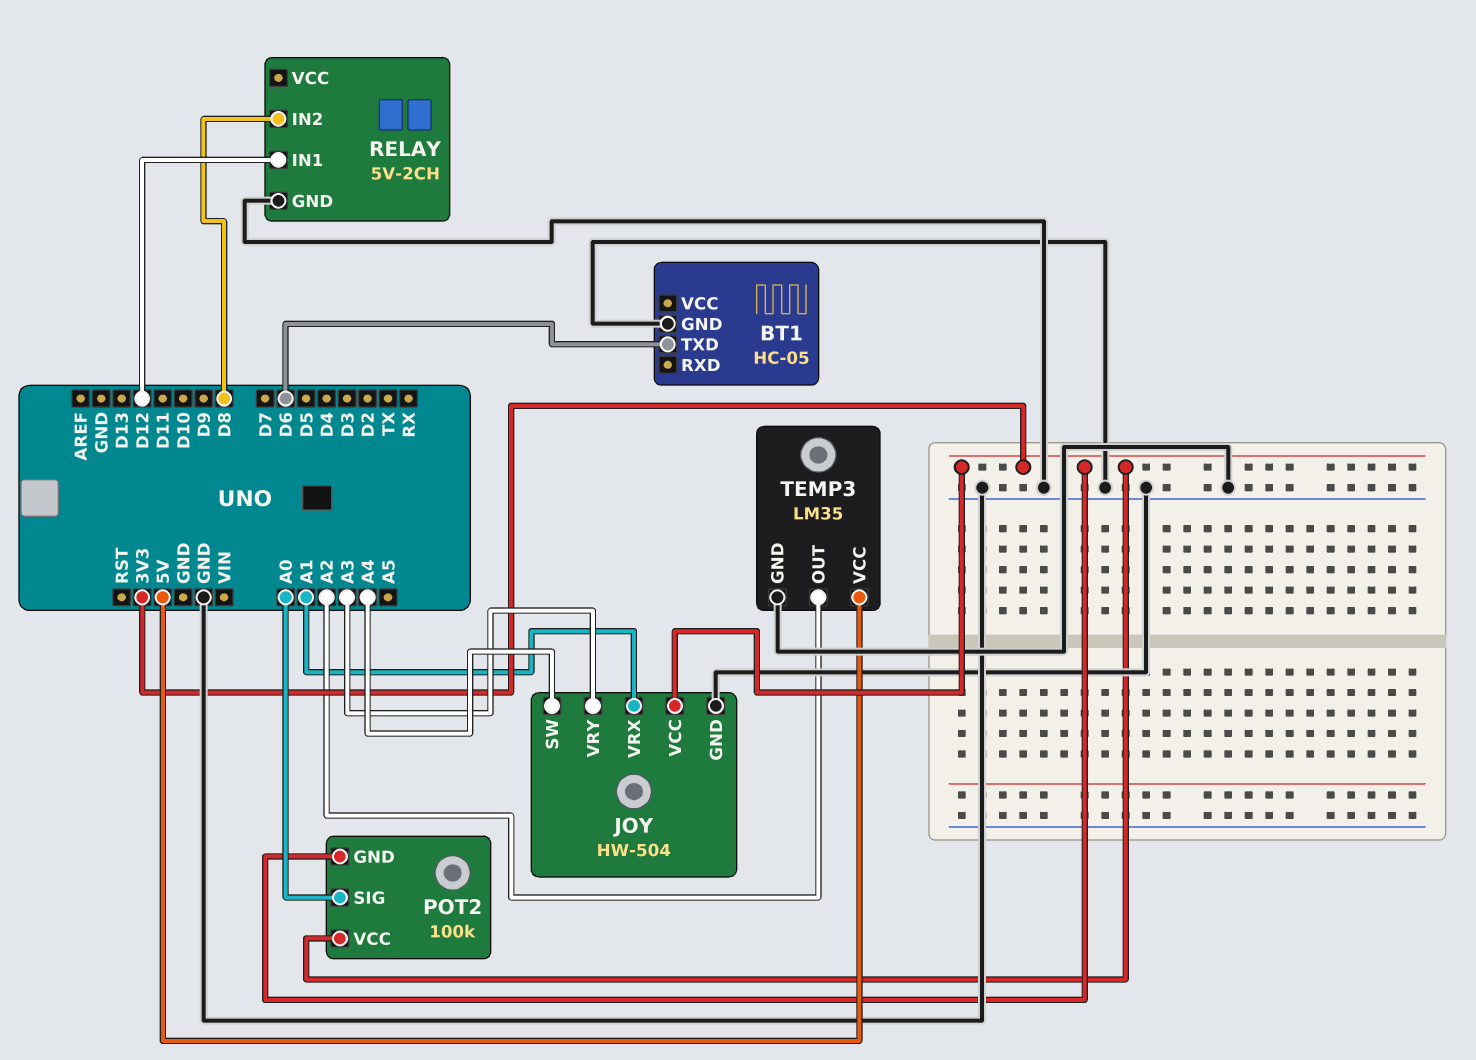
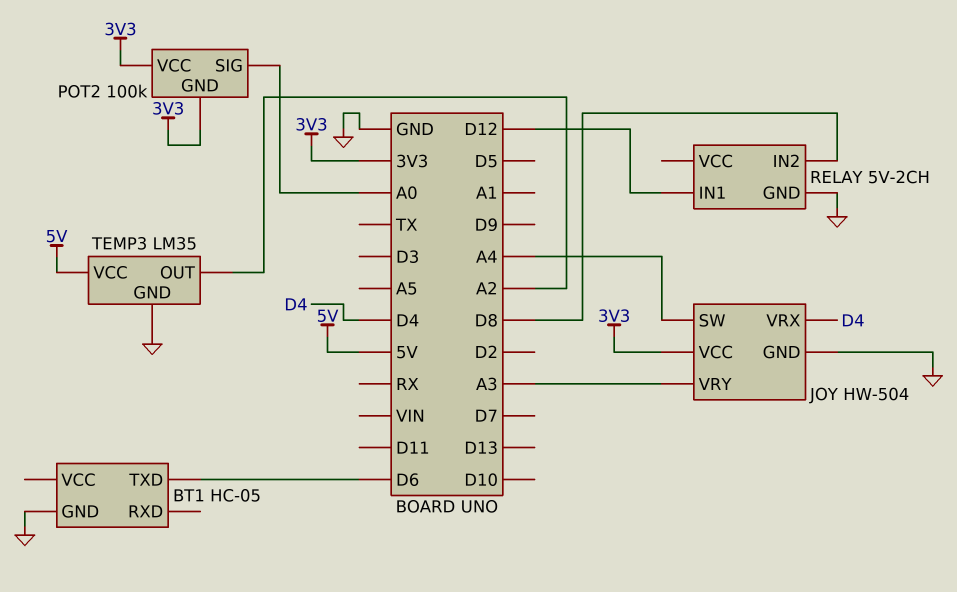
JOY pin VRX: A1 -> D4

